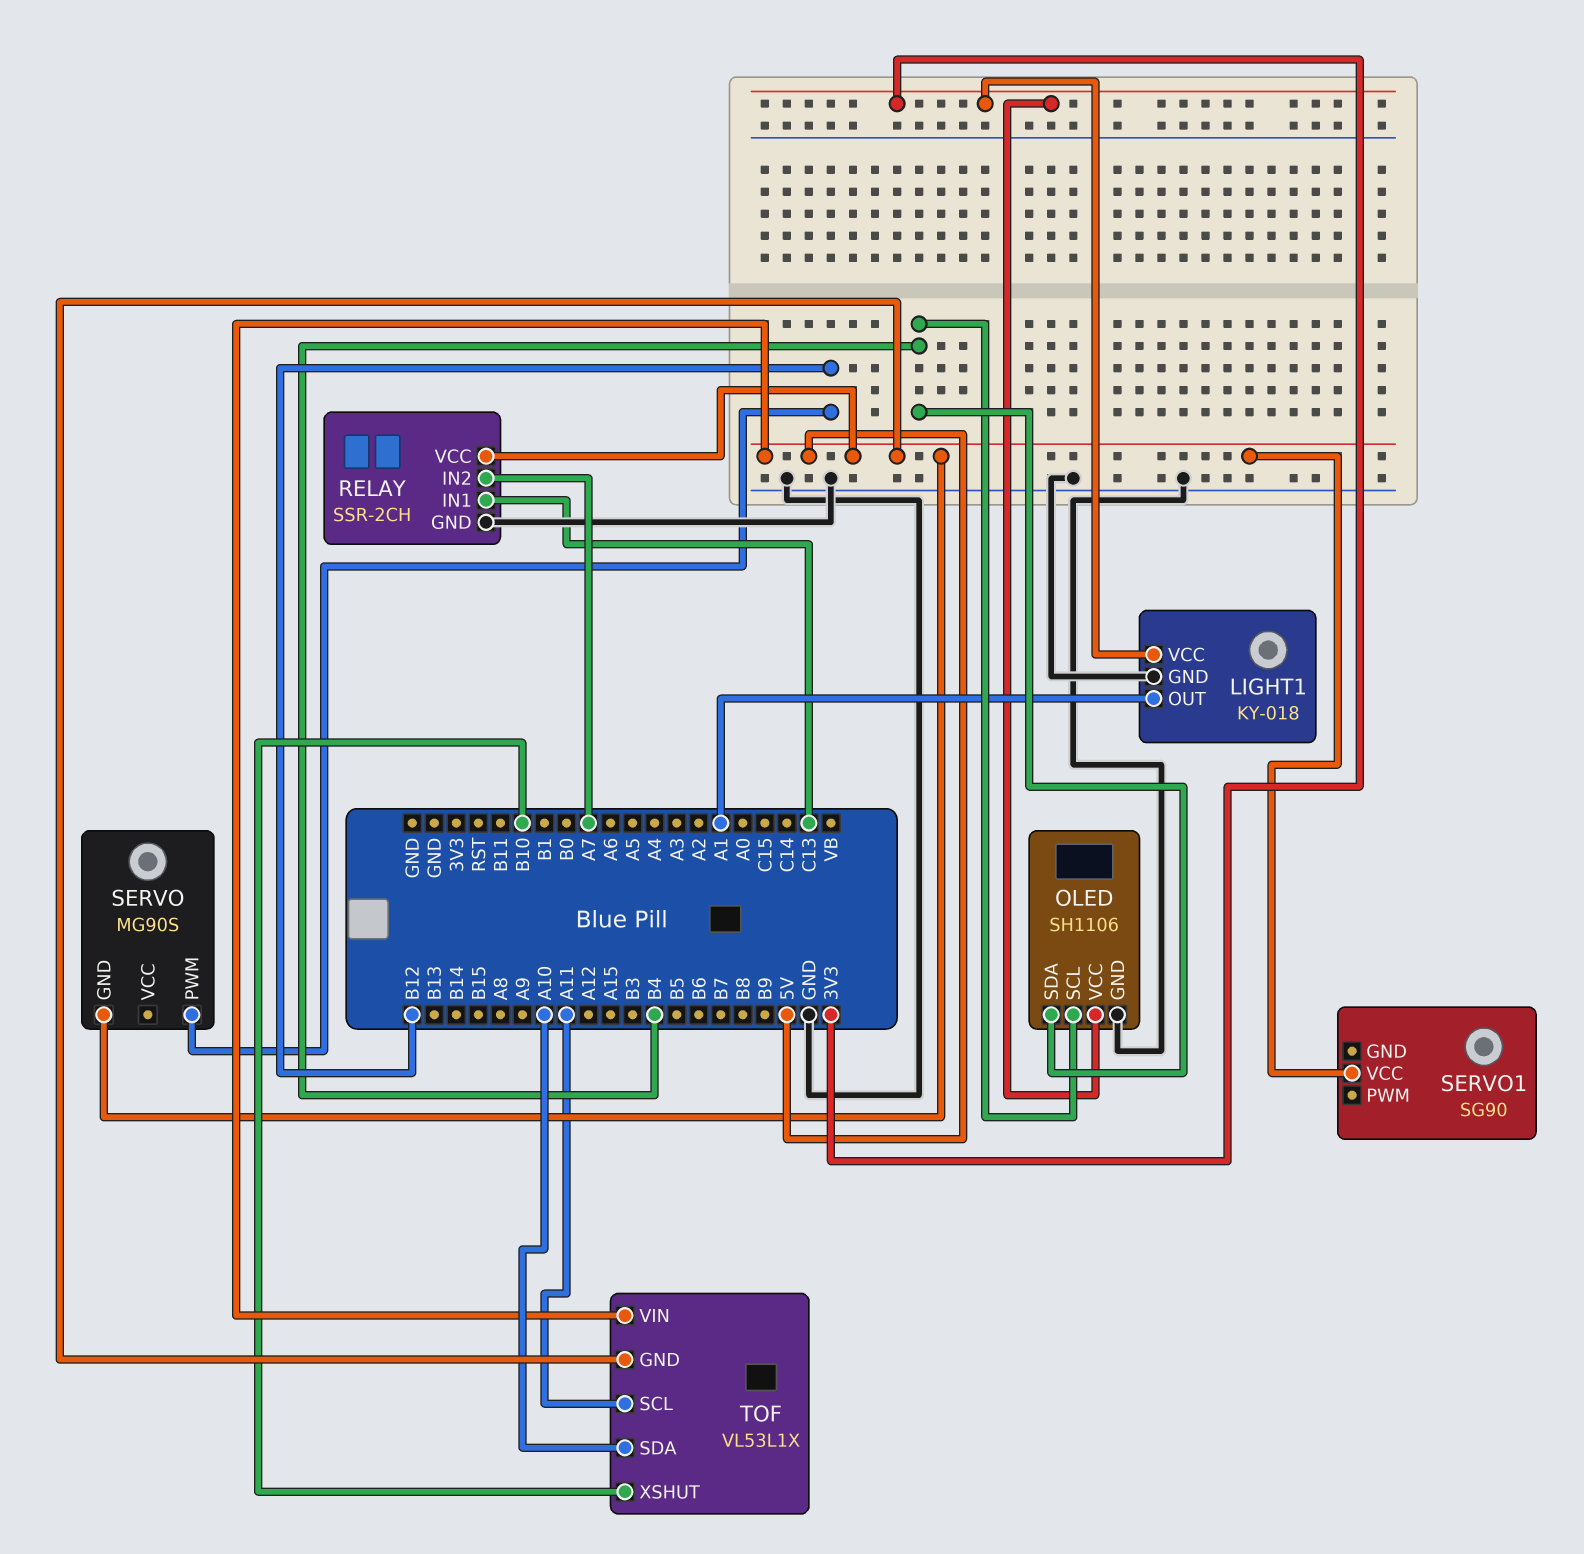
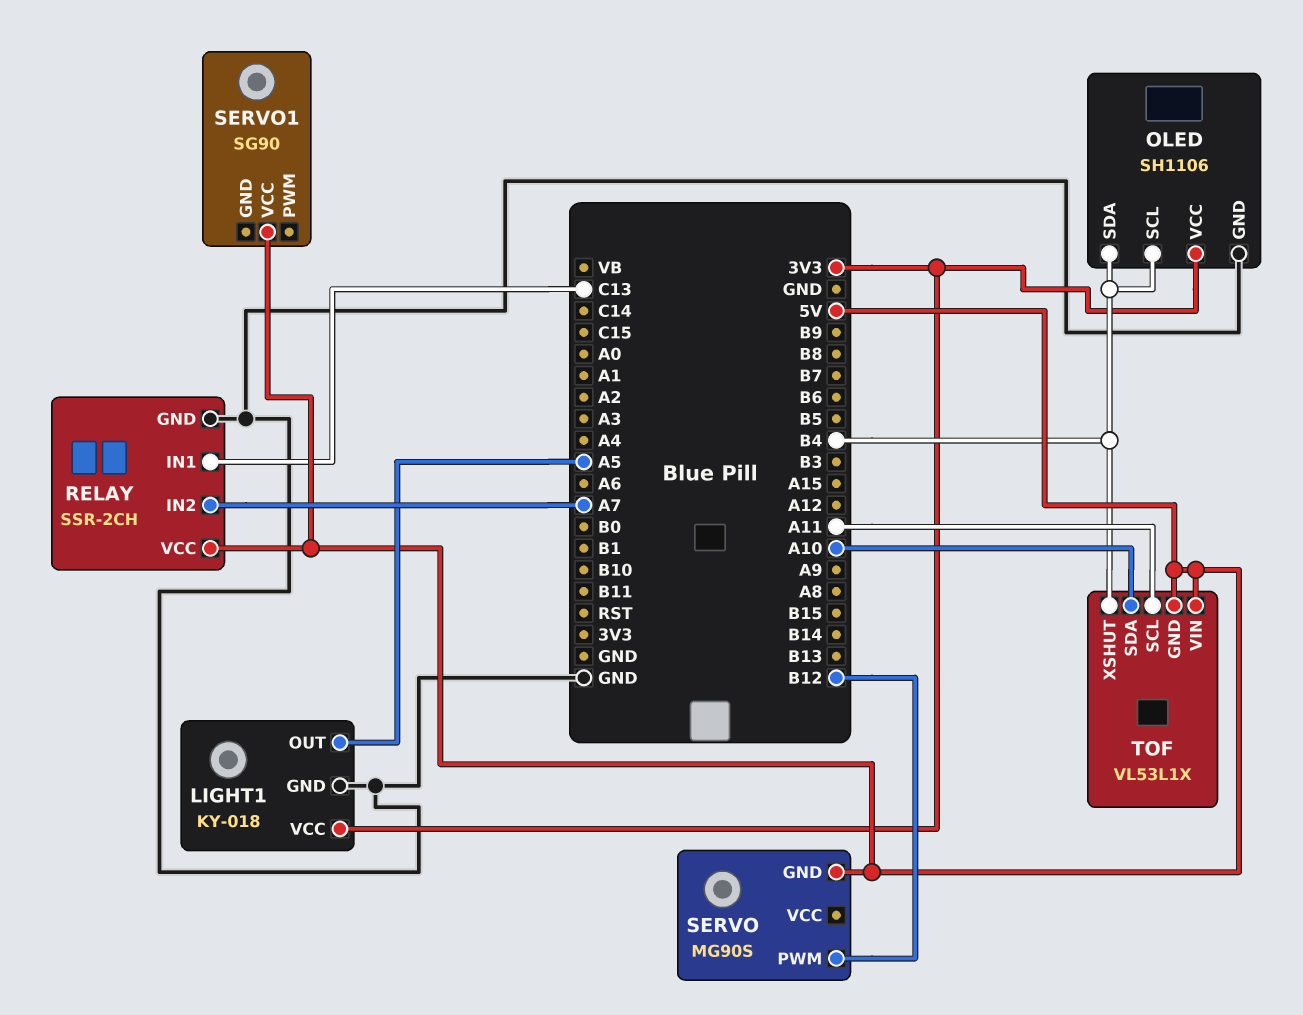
LIGHT1 pin OUT: A1 -> A5
TOF pin XSHUT: B10 -> B4

